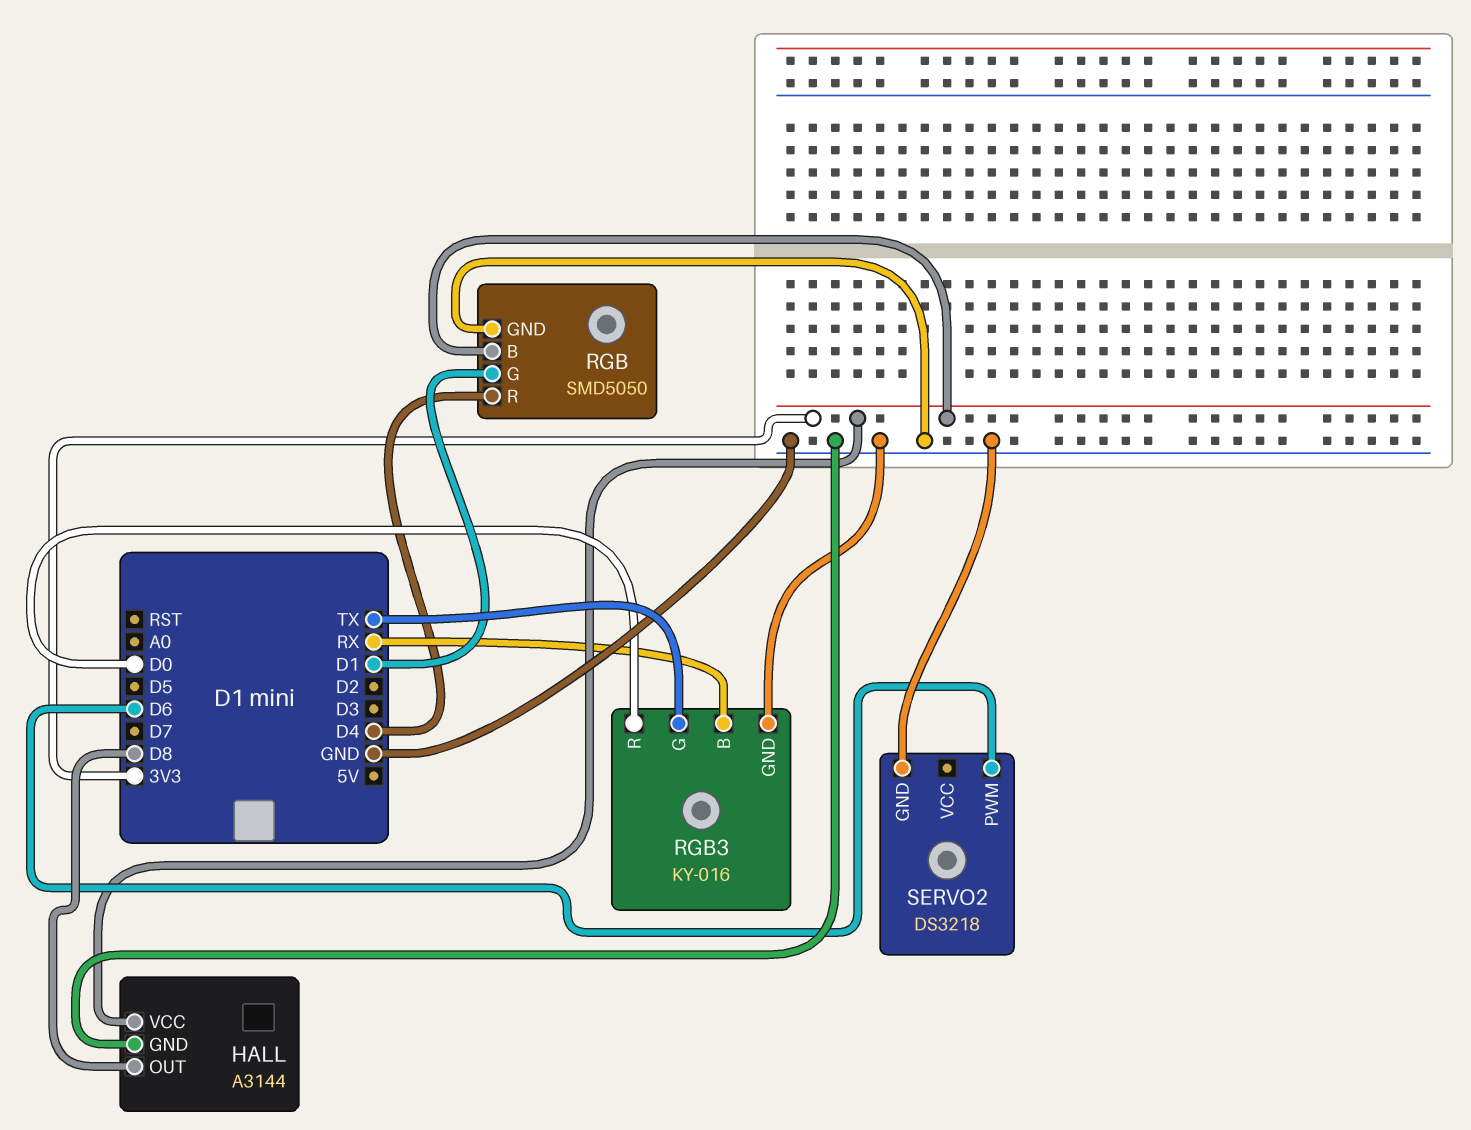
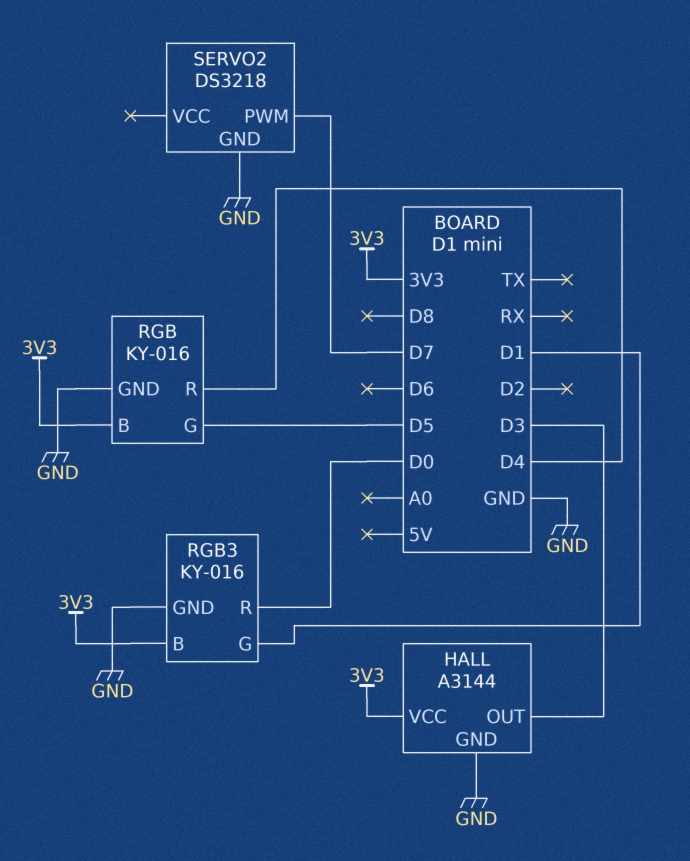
HALL pin OUT: D8 -> D3
RGB: SMD5050 -> KY-016
RGB pin G: D1 -> D5
RGB3 pin B: RX -> 3V3
RGB3 pin G: TX -> D1
SERVO2 pin PWM: D6 -> D7

